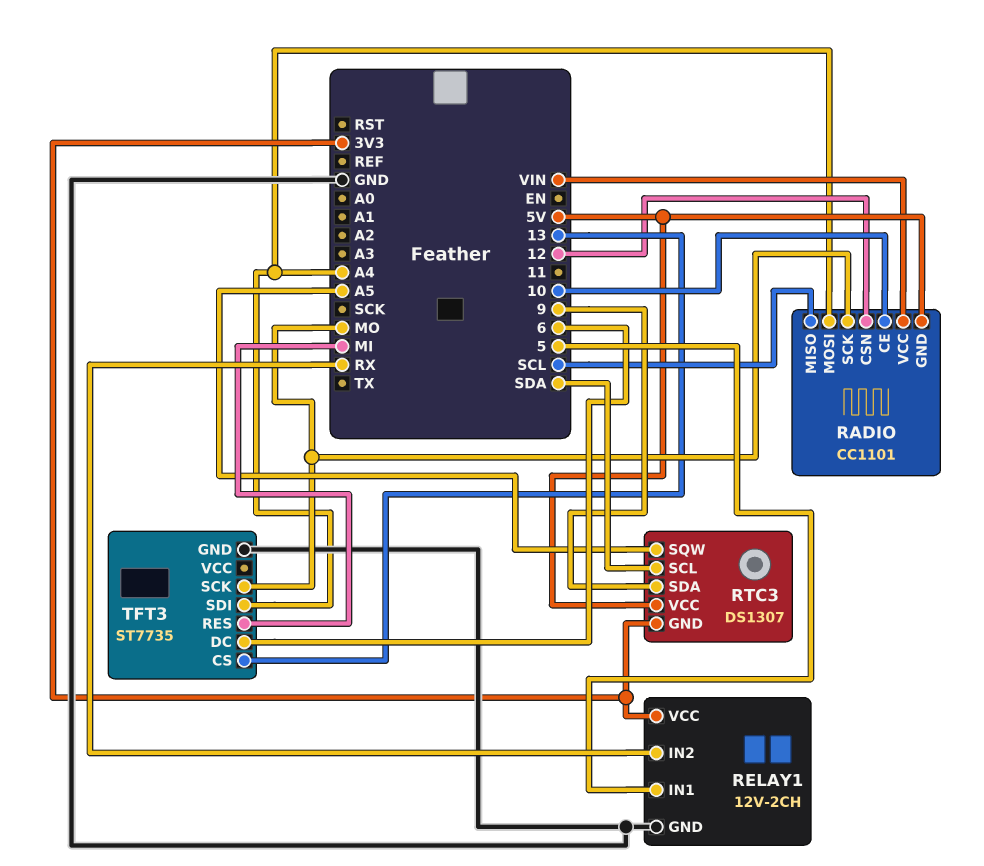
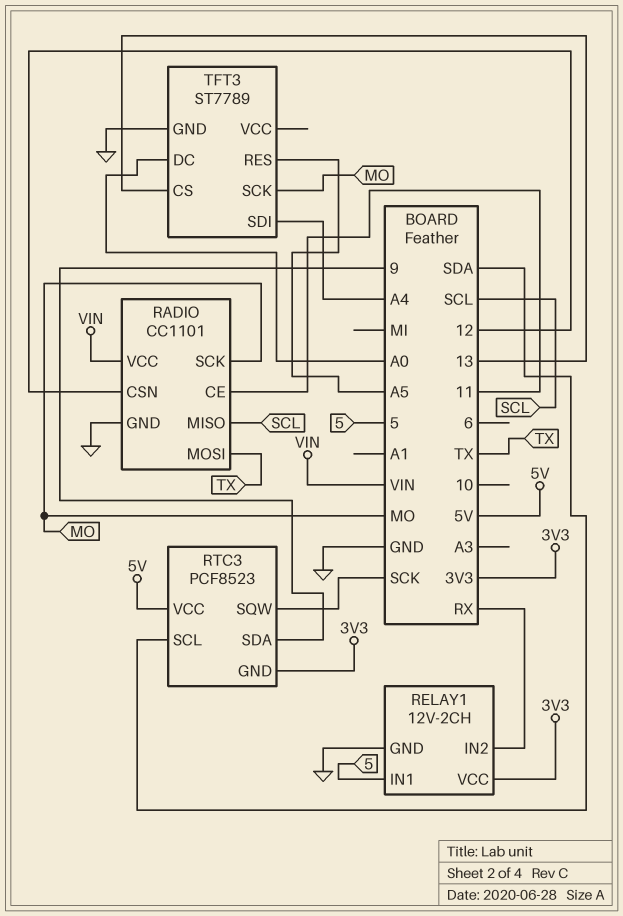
RADIO pin CE: 10 -> 11
RADIO pin GND: 5V -> GND
RADIO pin MOSI: A4 -> TX
RTC3: DS1307 -> PCF8523
RTC3 pin SQW: A5 -> SCK
TFT3: ST7735 -> ST7789
TFT3 pin DC: 6 -> A0
TFT3 pin RES: MI -> A5

